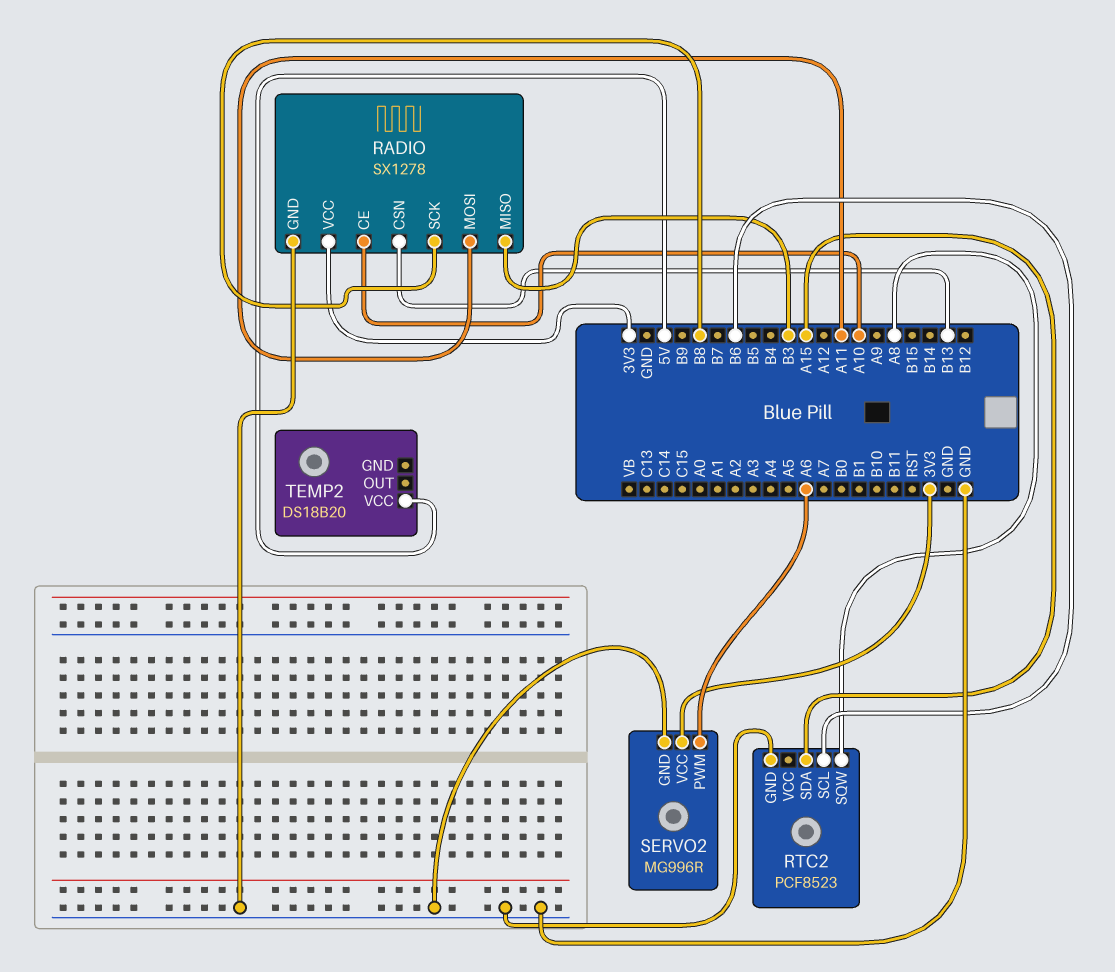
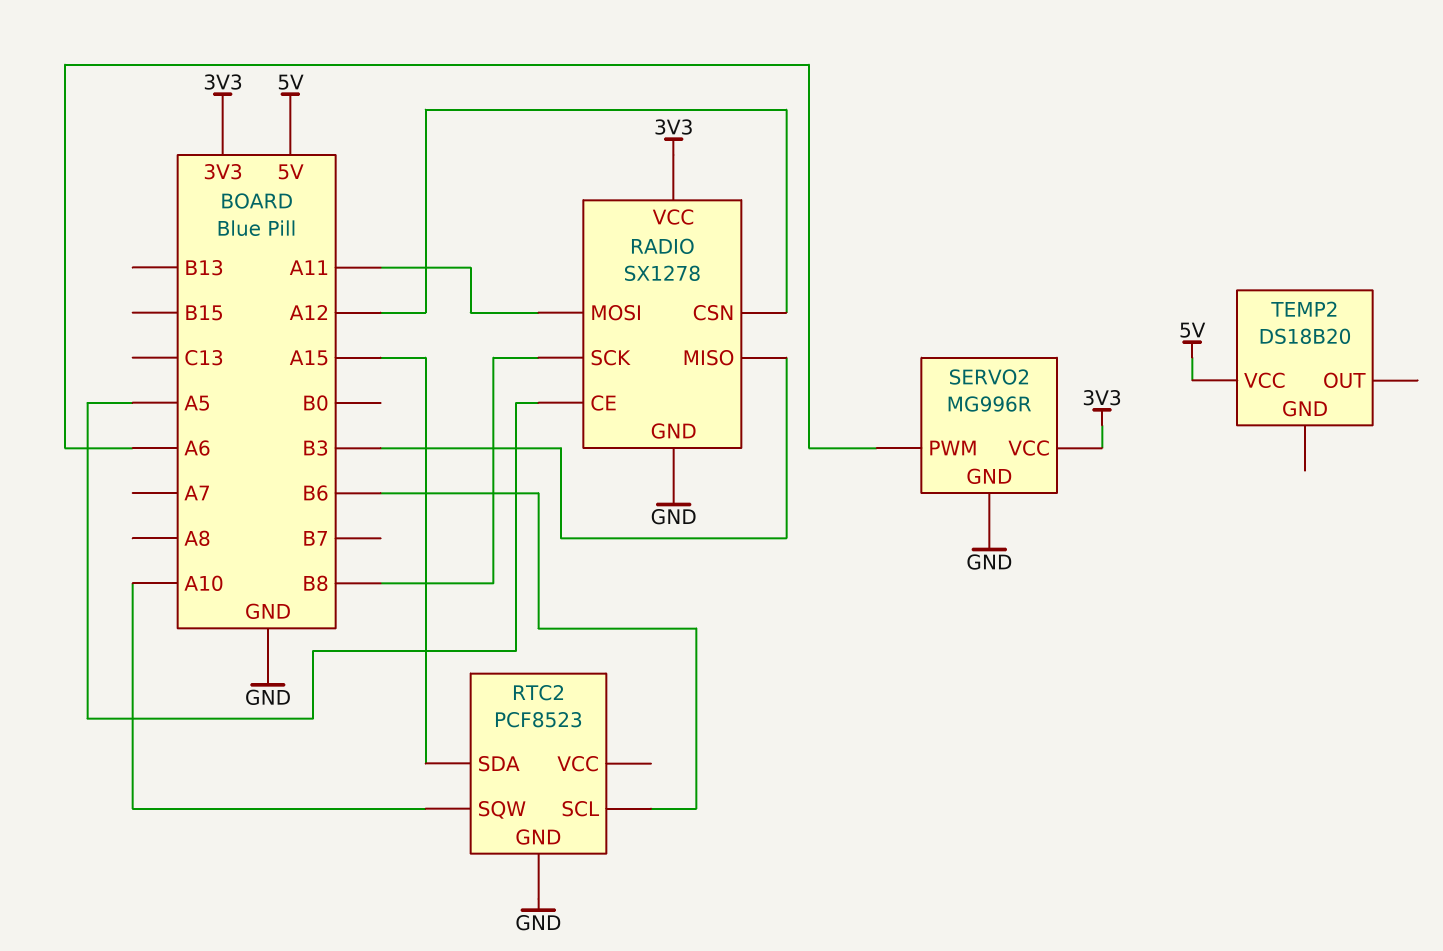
RADIO pin CE: A10 -> A5
RADIO pin CSN: B13 -> A12
RTC2 pin SQW: A8 -> A10

